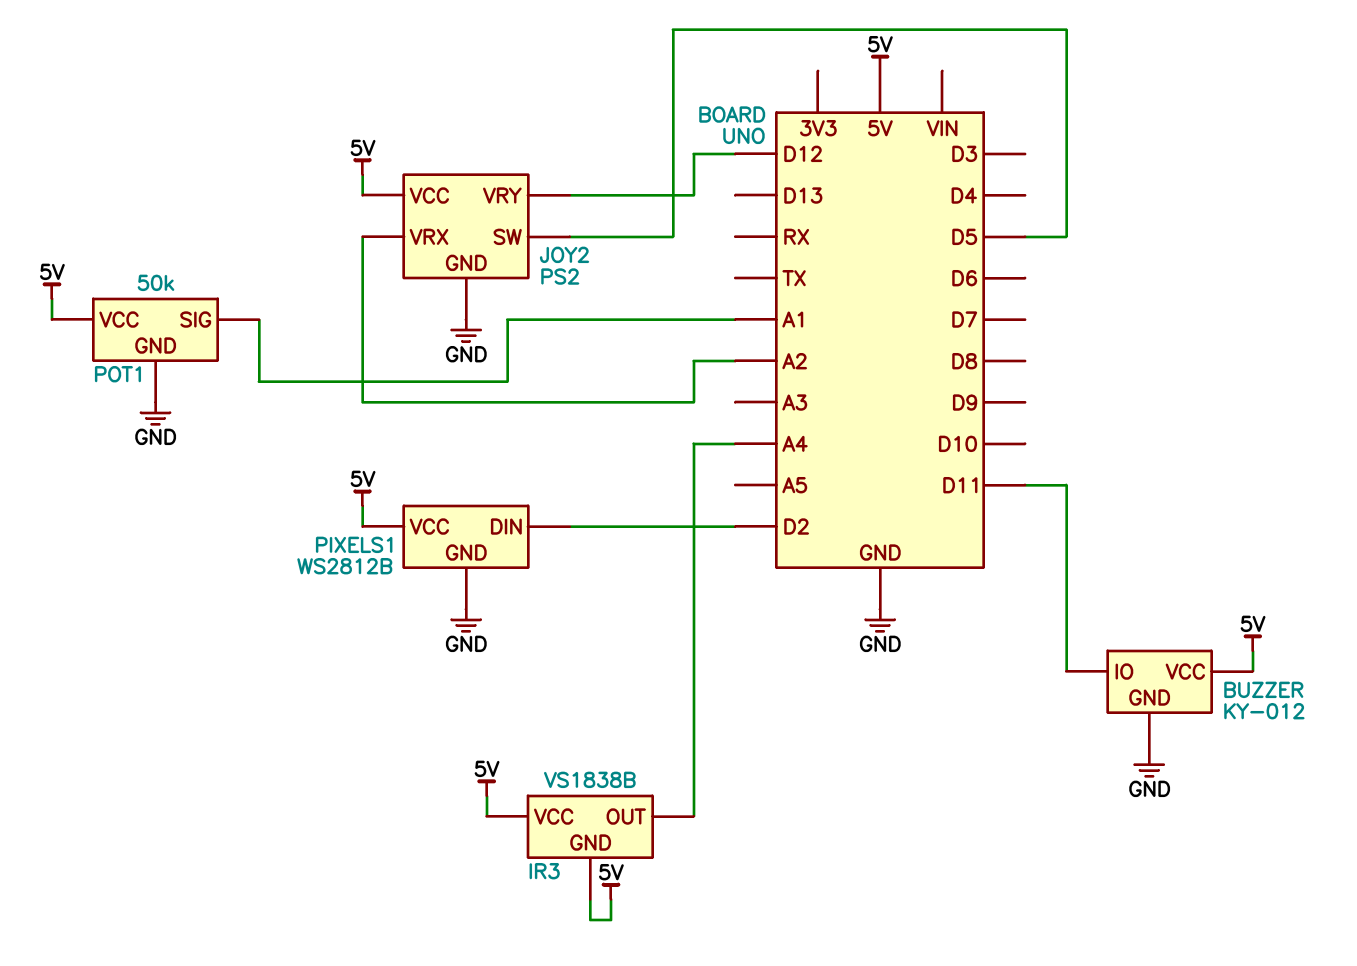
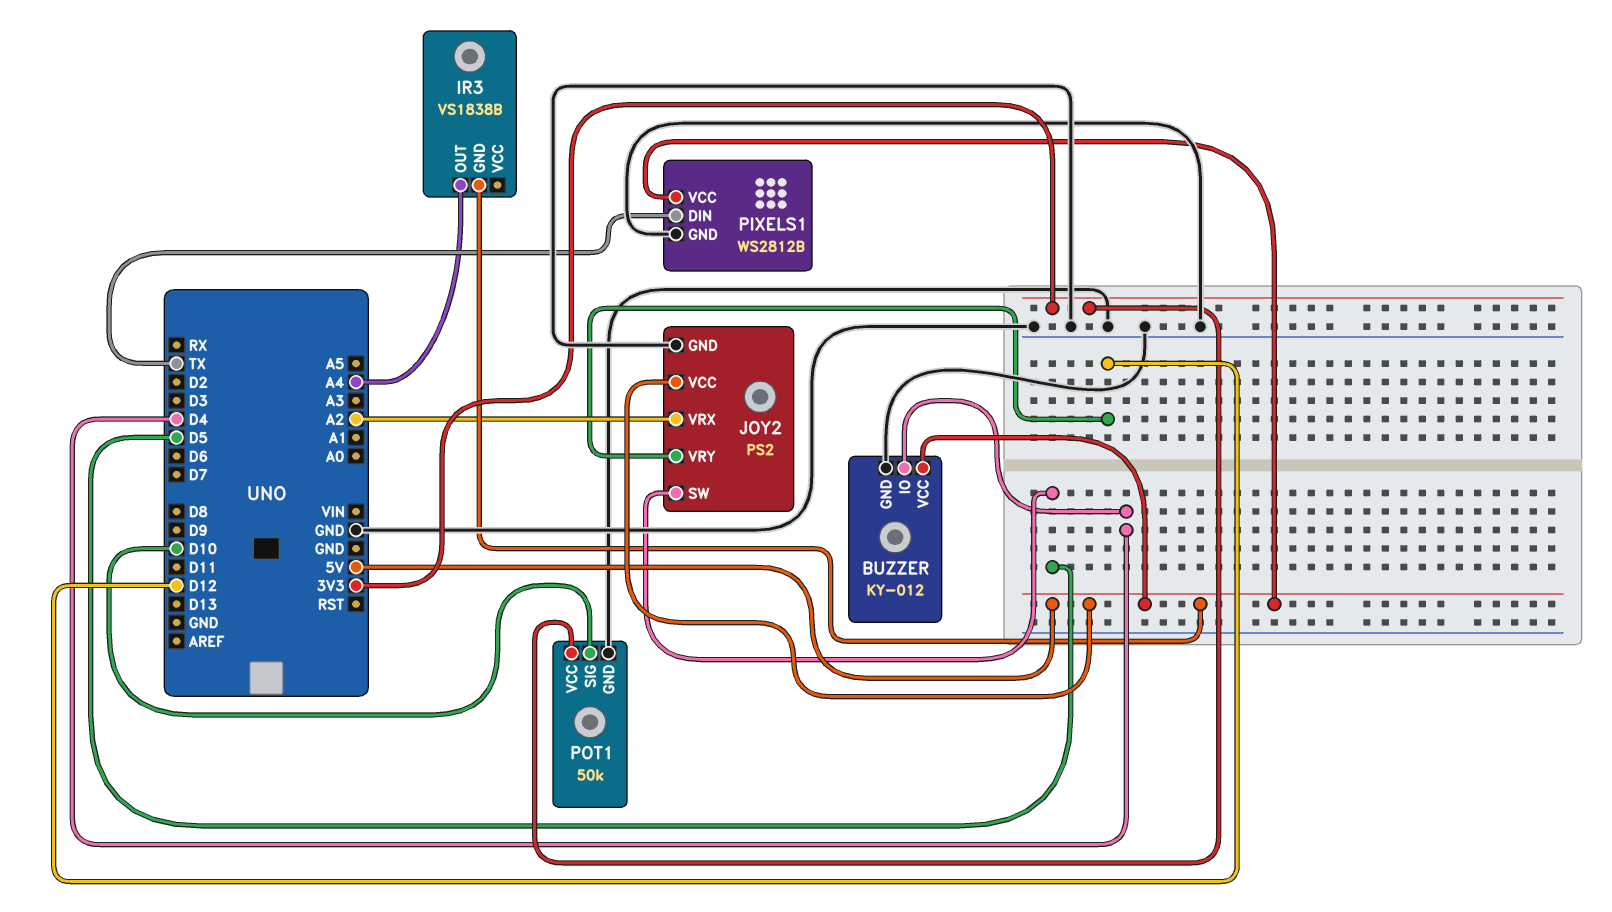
BUZZER pin IO: D11 -> D4
IR3 pin VCC: 5V -> none
PIXELS1 pin DIN: D2 -> TX
POT1 pin SIG: A1 -> D10
POT1 pin VCC: 5V -> 3V3

